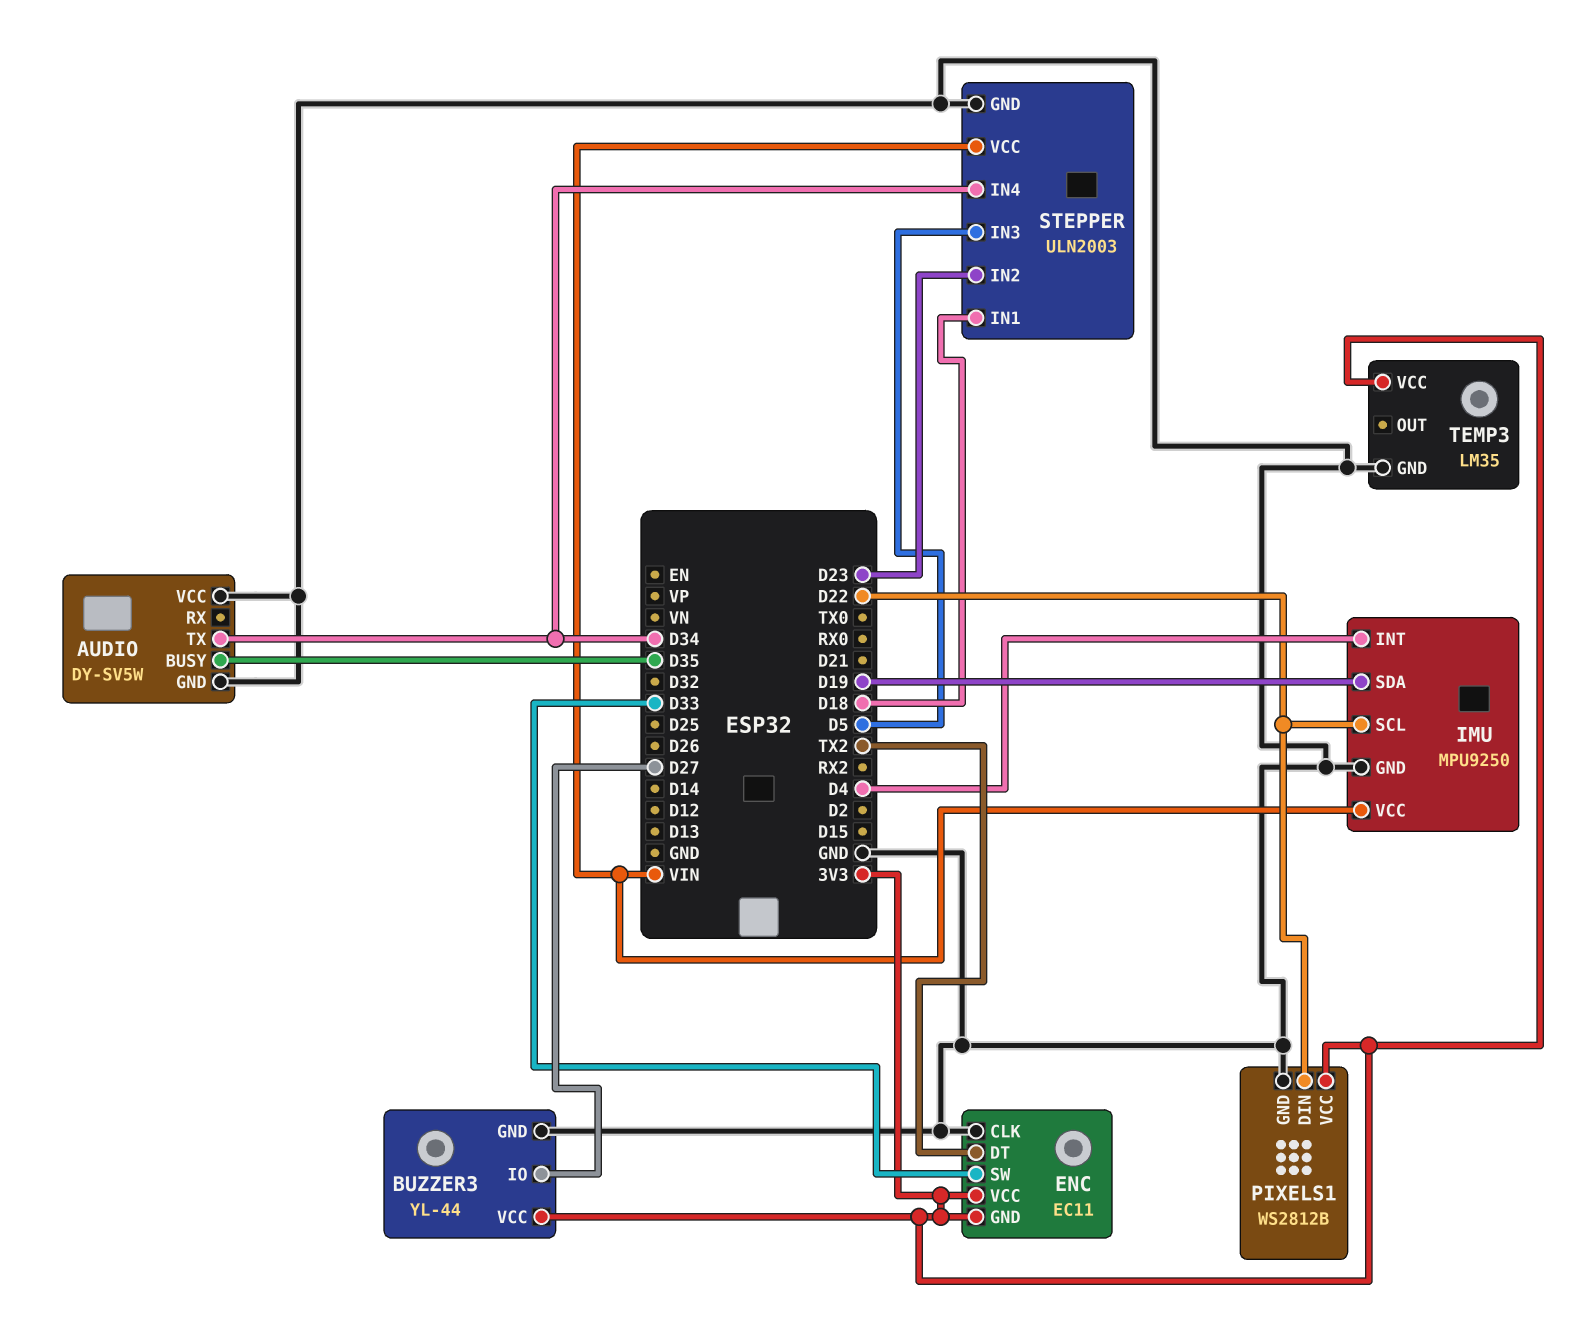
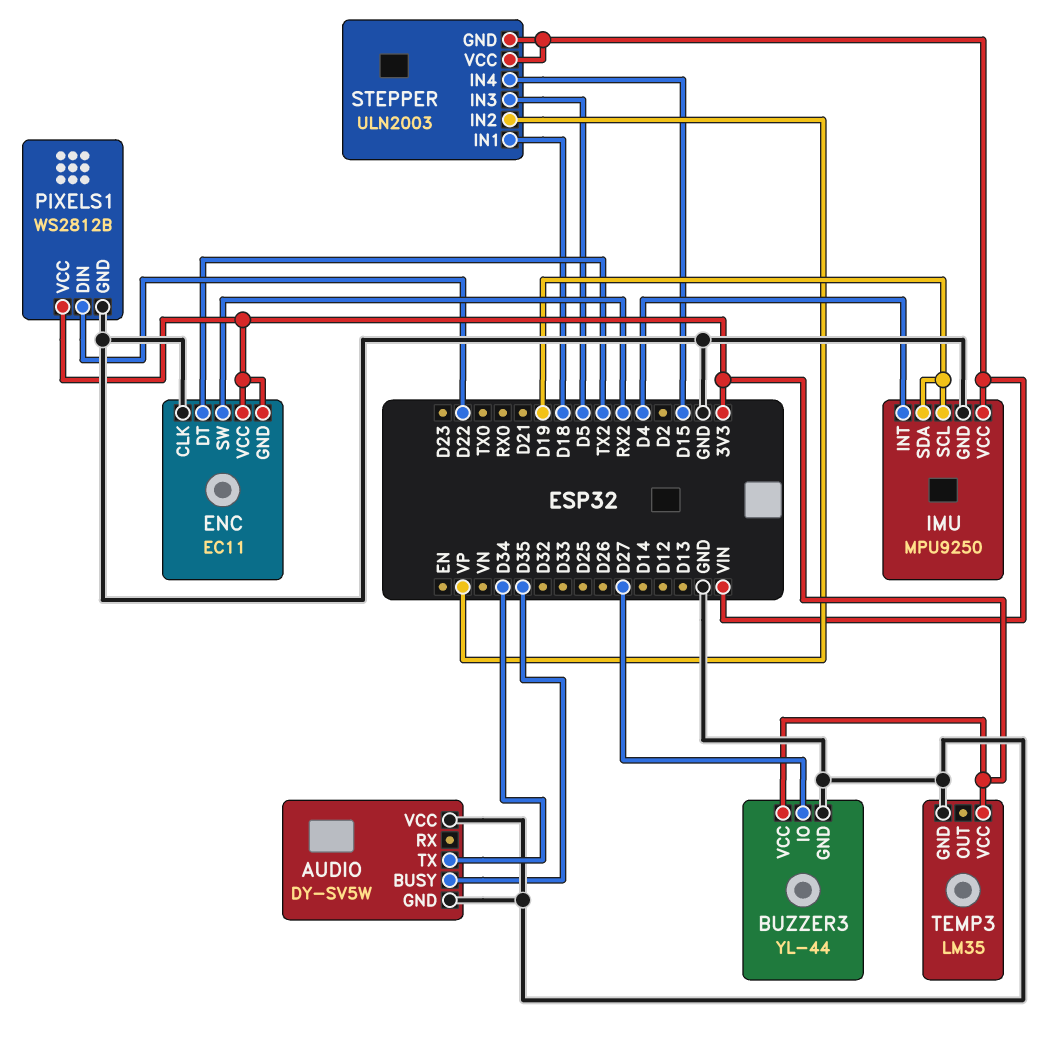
ENC pin SW: D33 -> RX2
IMU pin SCL: D22 -> D19
STEPPER pin GND: GND -> VIN
STEPPER pin IN2: D23 -> VP
STEPPER pin IN4: D34 -> D15

